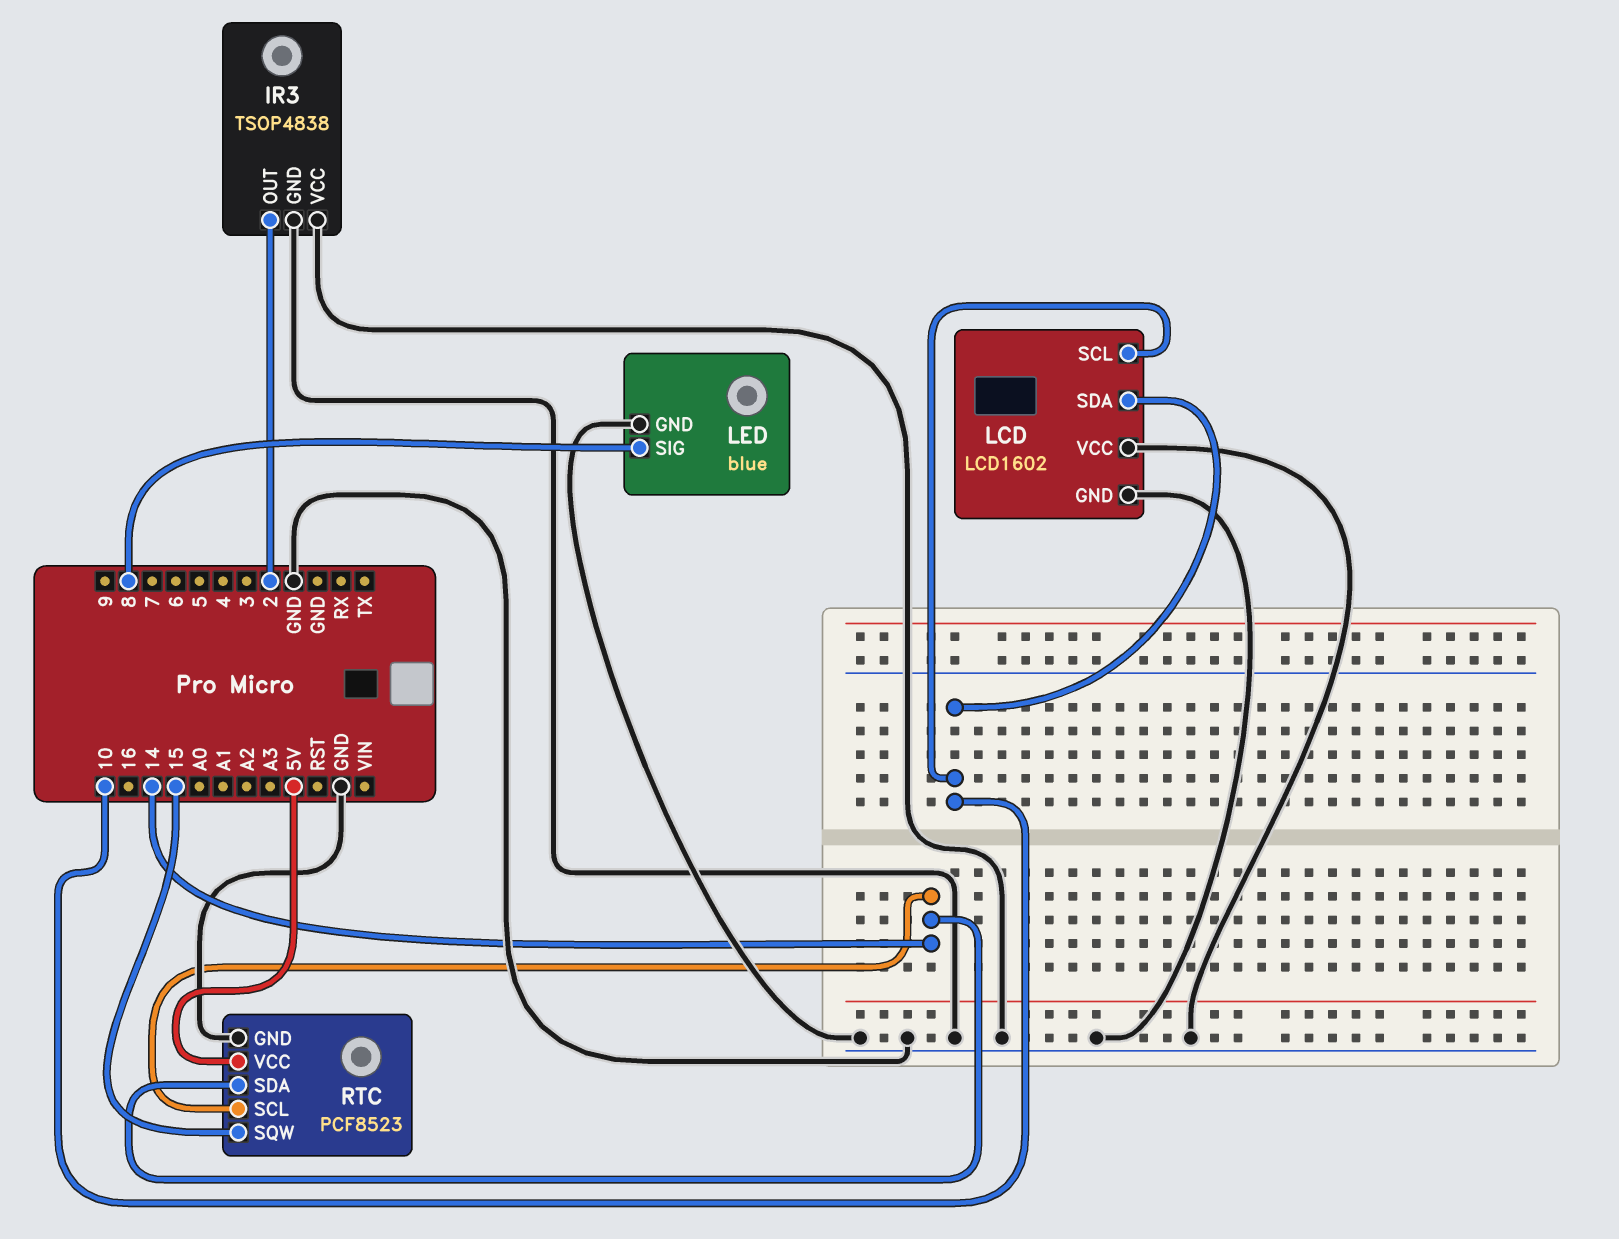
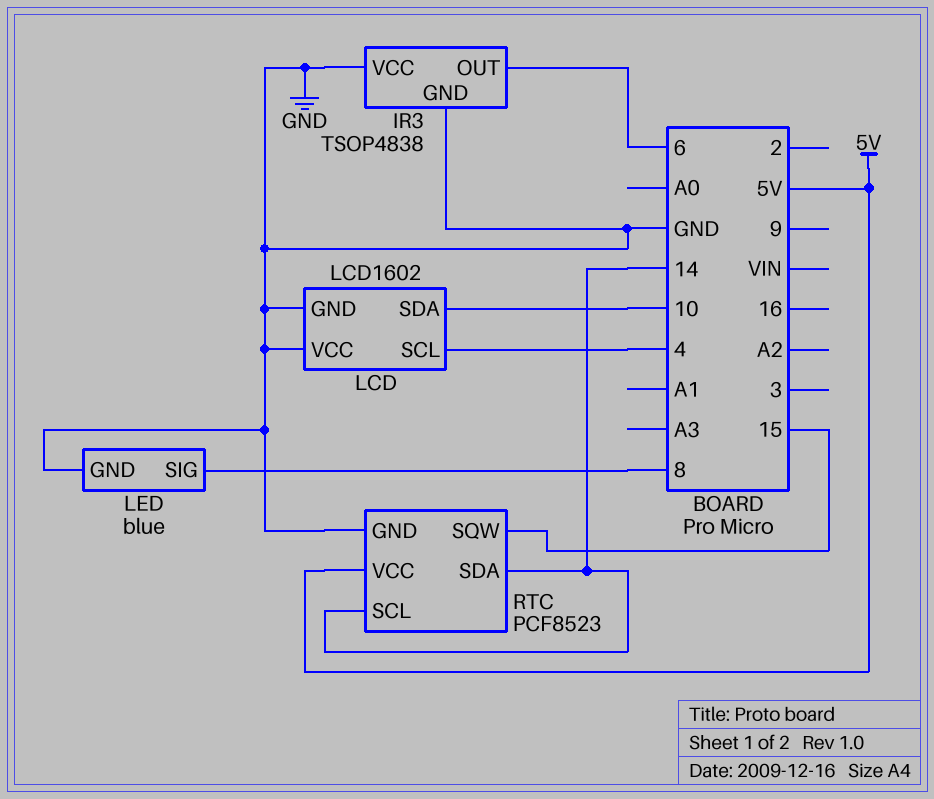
IR3 pin OUT: 2 -> 6
LCD pin SCL: 10 -> 4

